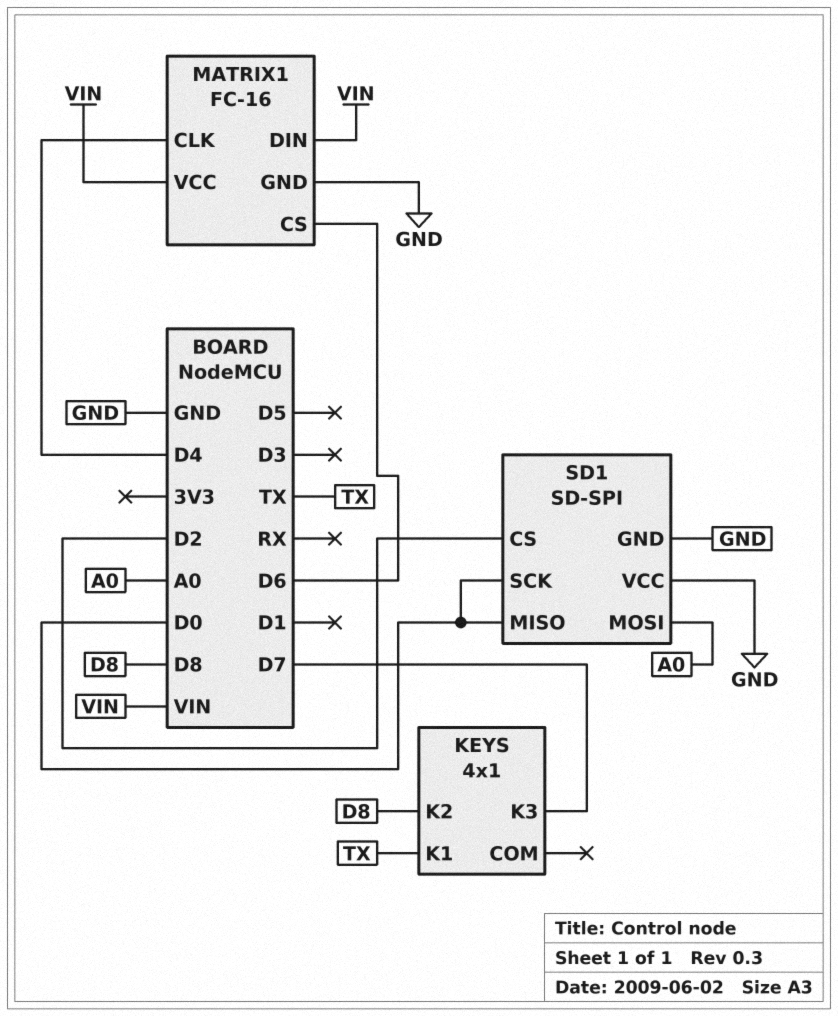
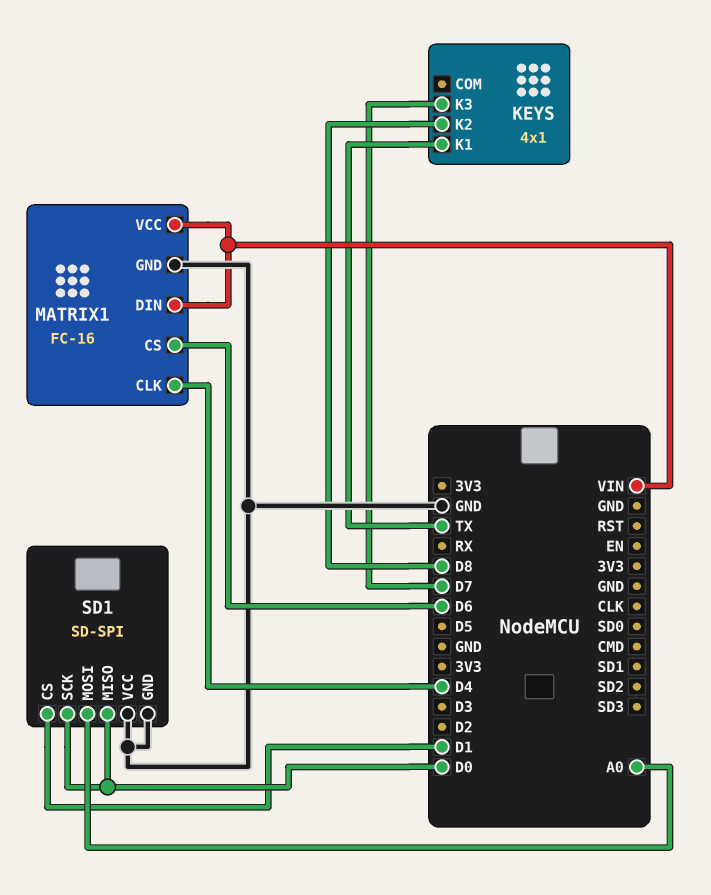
SD1 pin CS: D2 -> D1

